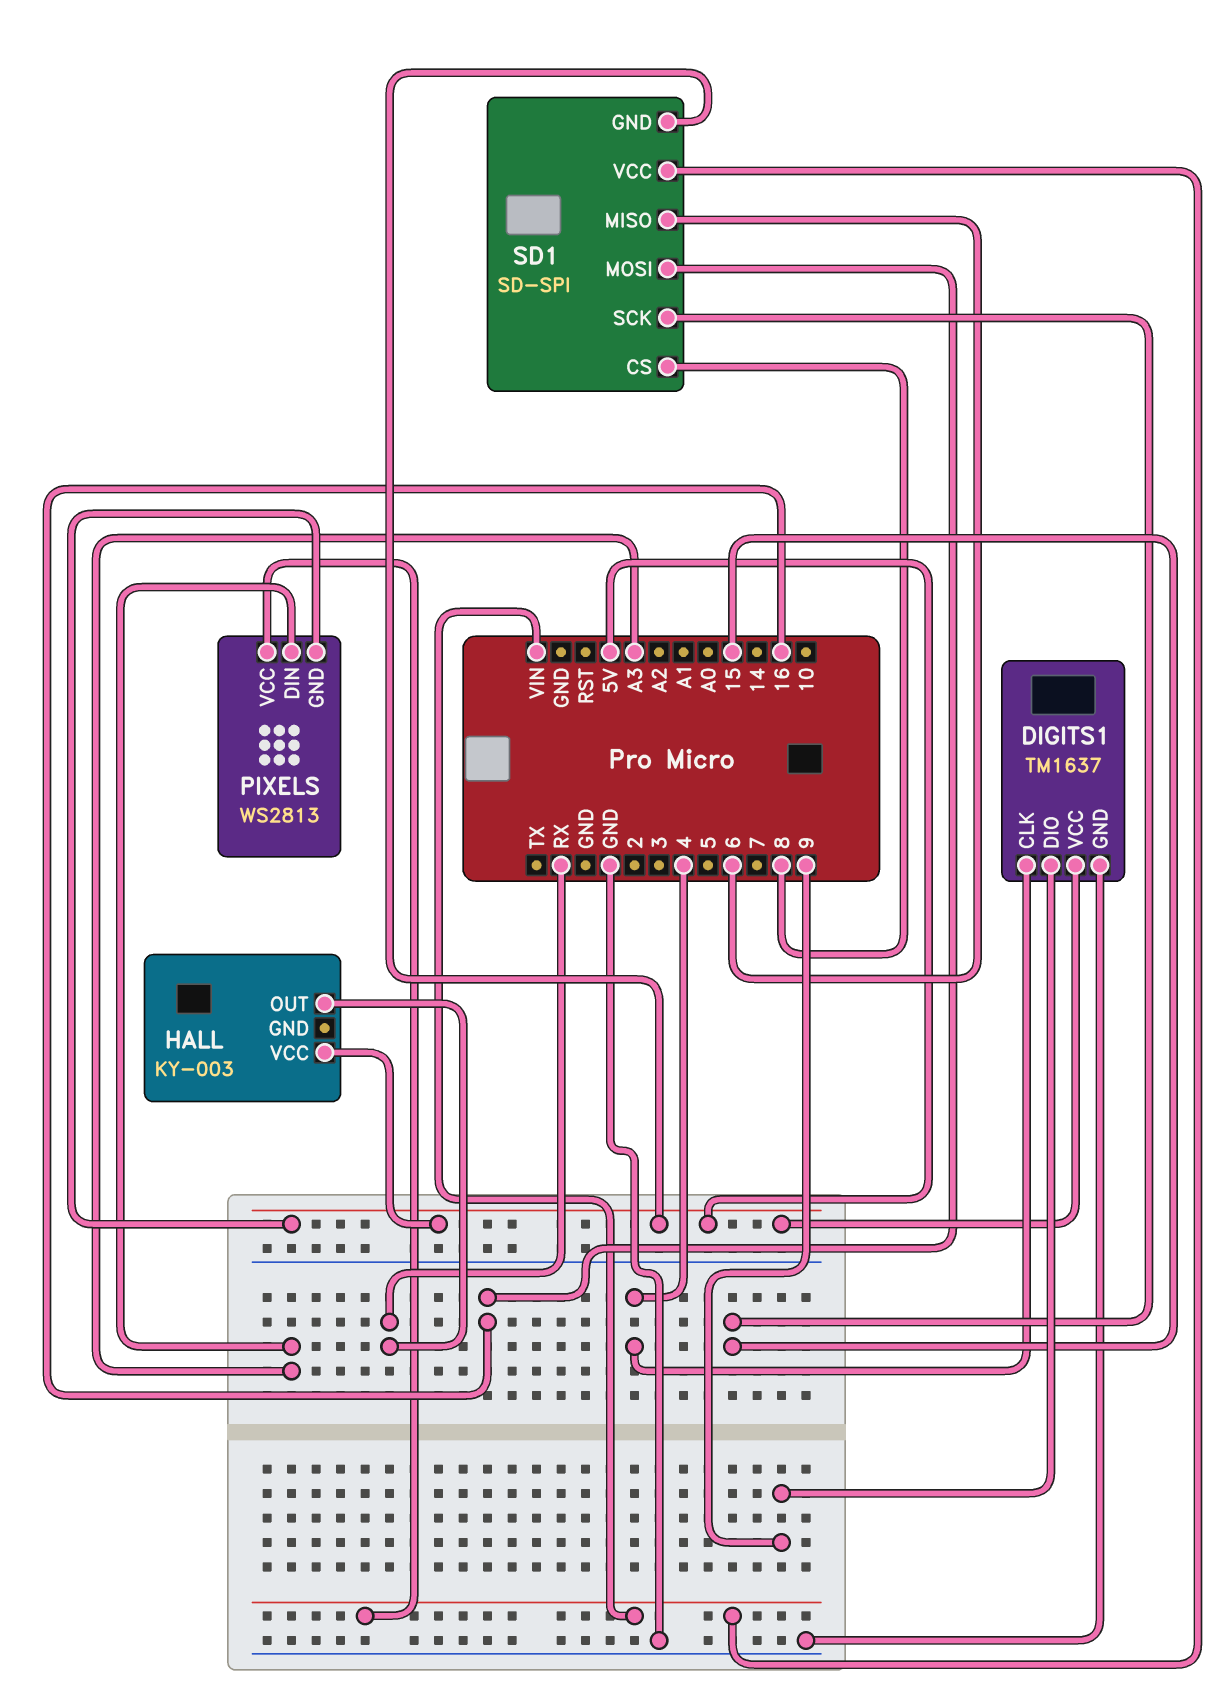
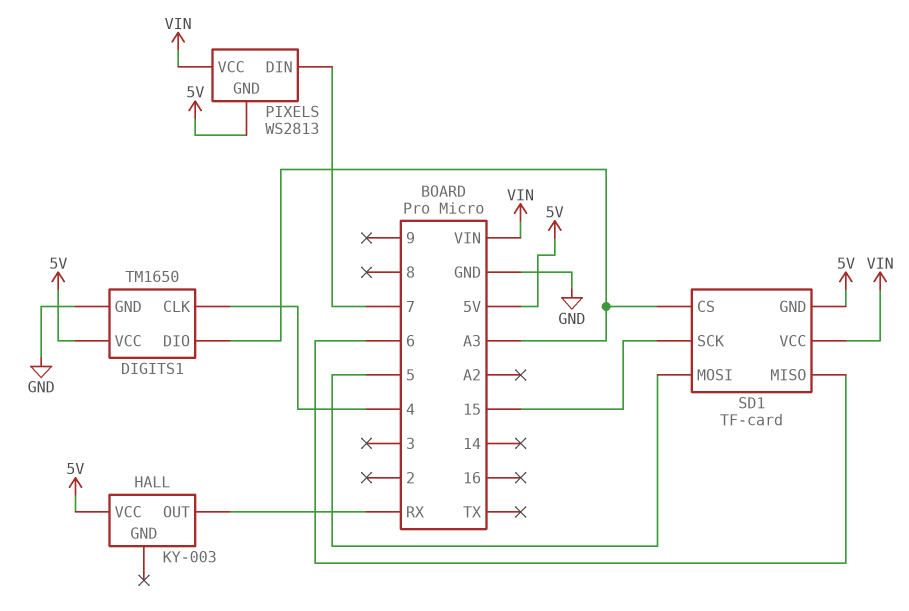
DIGITS1: TM1637 -> TM1650
DIGITS1 pin DIO: 9 -> A3
PIXELS pin DIN: A3 -> 7
SD1: SD-SPI -> TF-card
SD1 pin CS: 8 -> A3
SD1 pin MOSI: 16 -> 5

